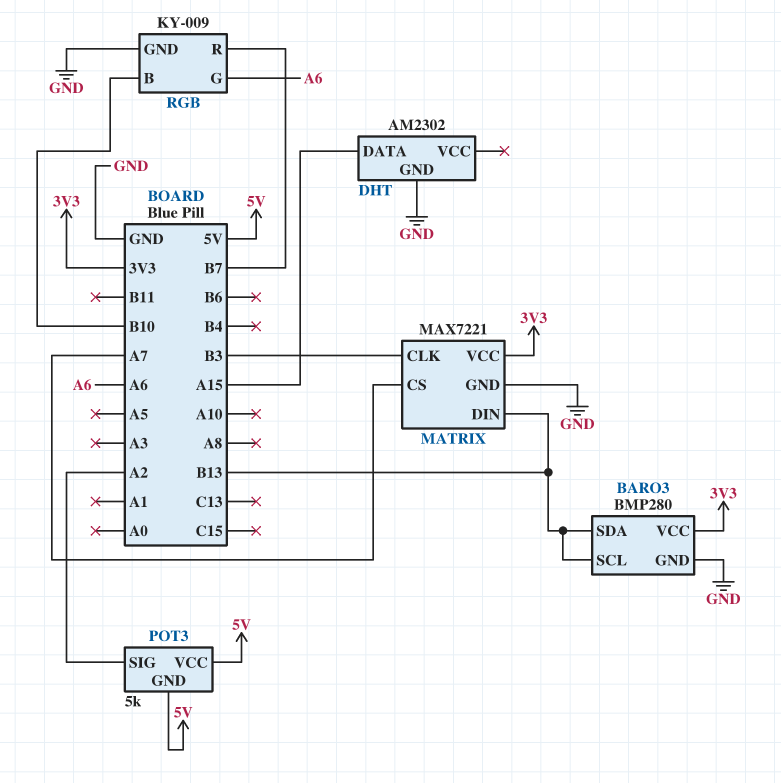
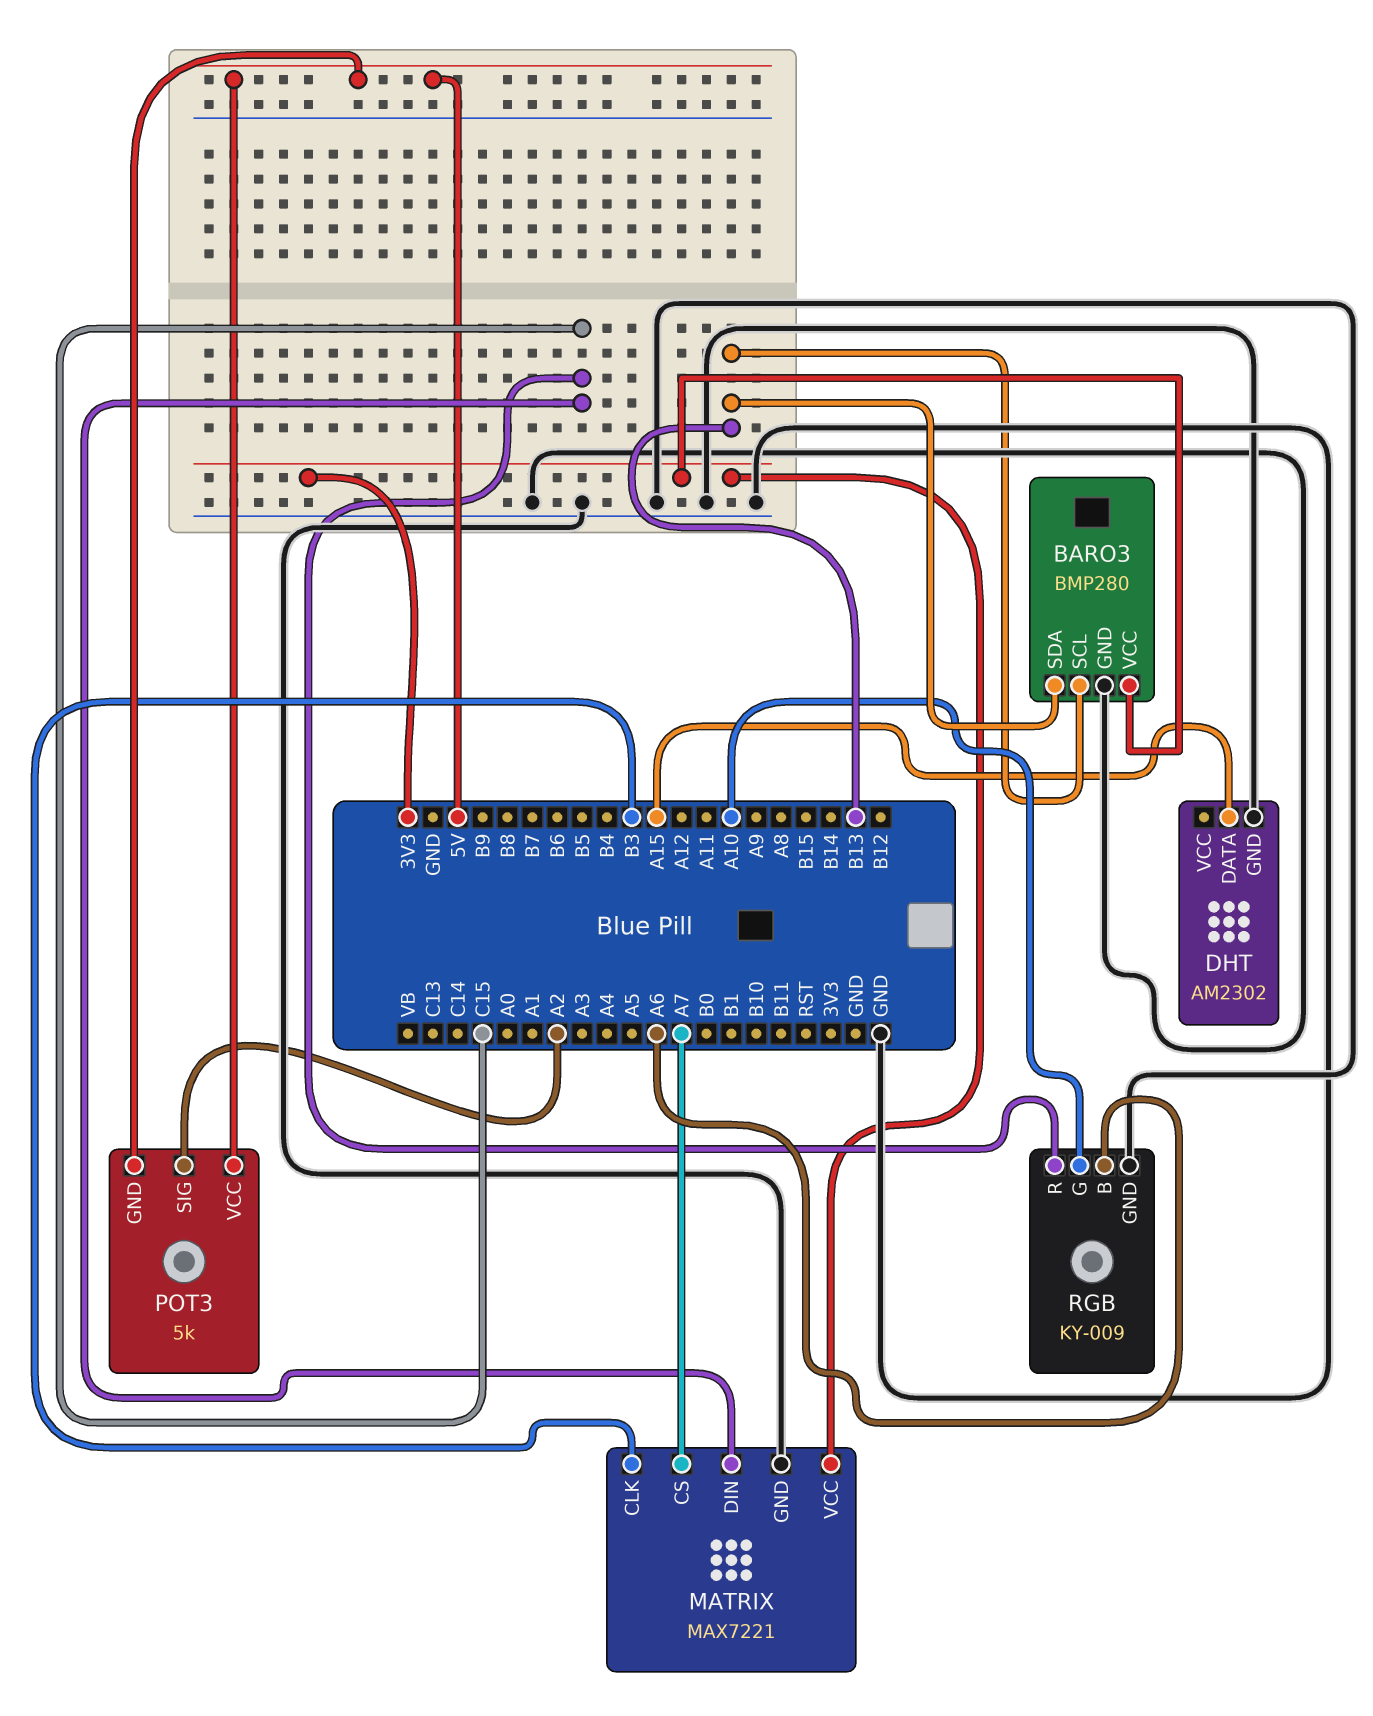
MATRIX pin DIN: B13 -> C15
RGB pin B: B10 -> A6
RGB pin G: A6 -> A10
RGB pin R: B7 -> C15

